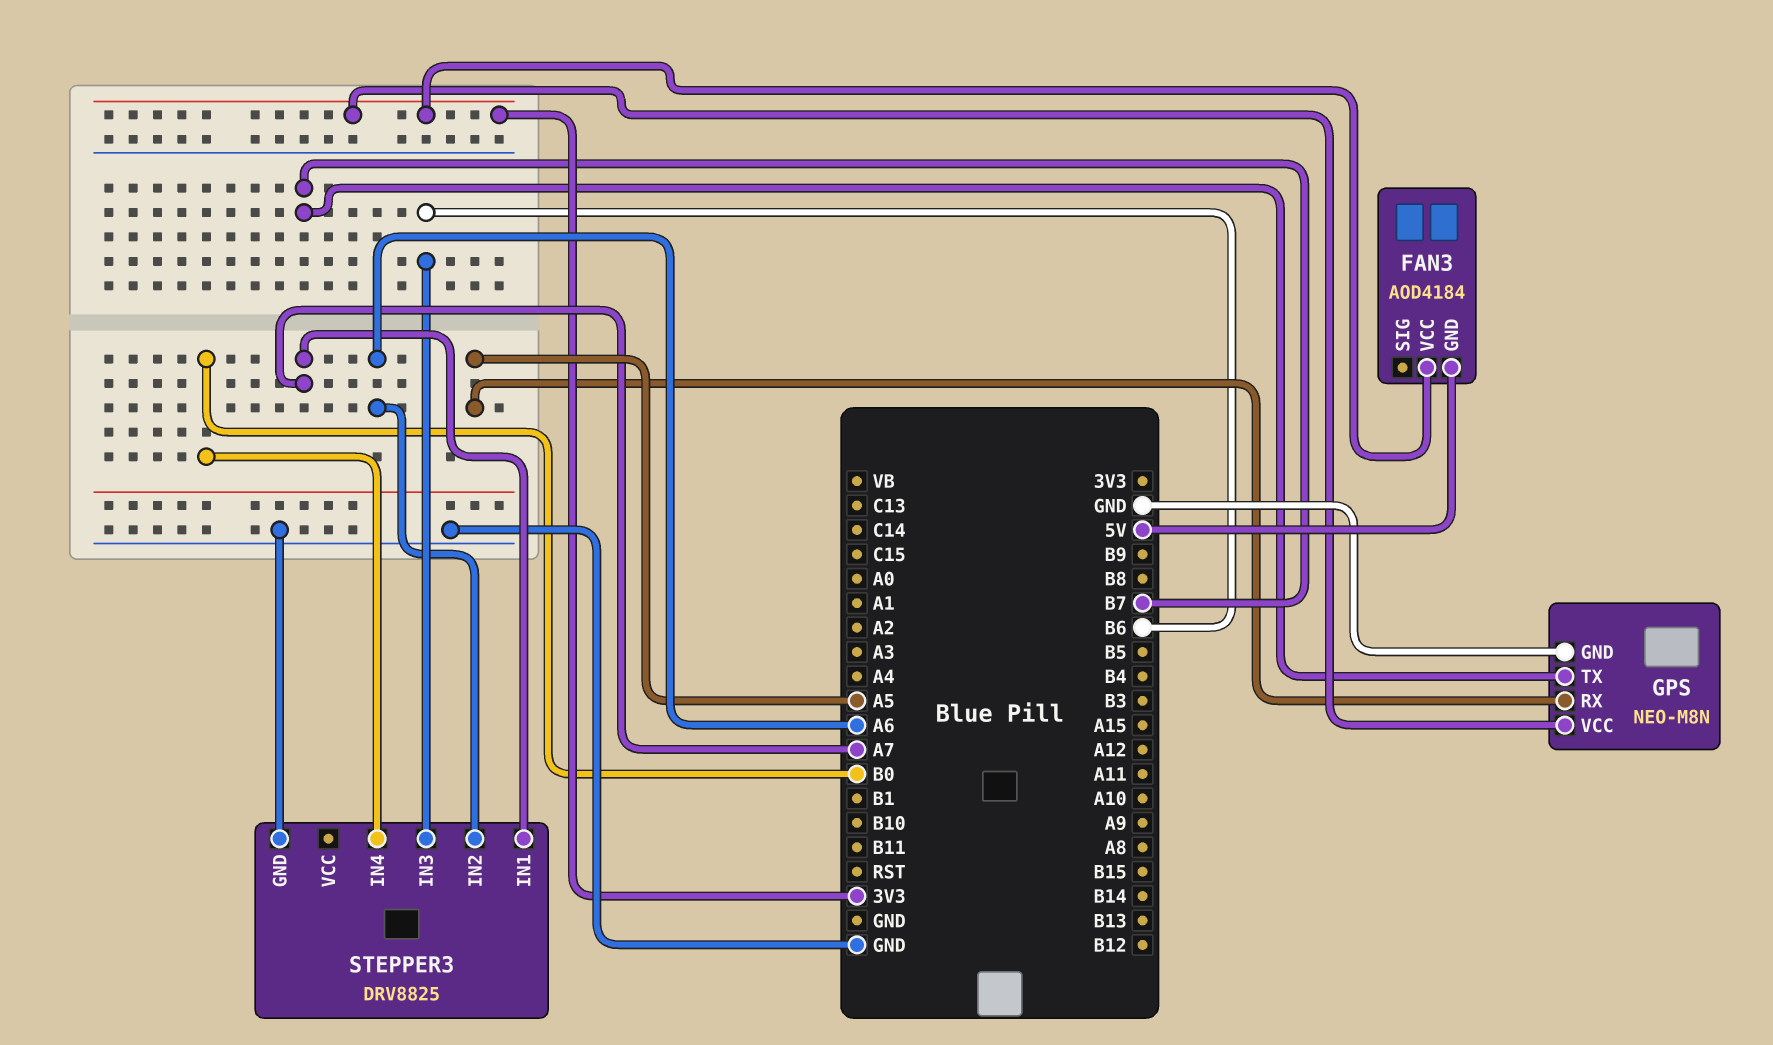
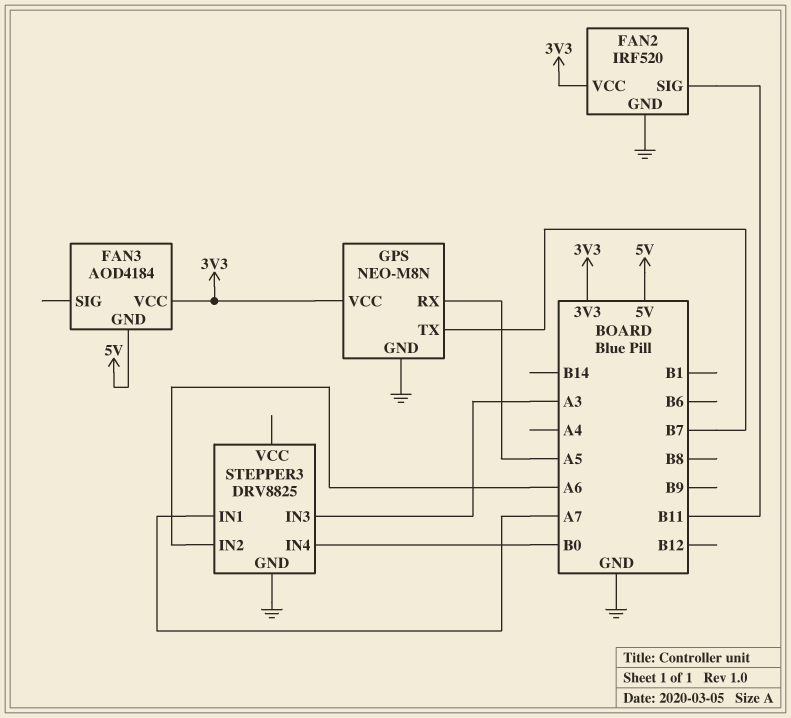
FAN2: none -> IRF520
FAN2 pin GND: none -> GND
FAN2 pin SIG: none -> B11
FAN2 pin VCC: none -> 3V3
STEPPER3 pin IN3: B6 -> A3

